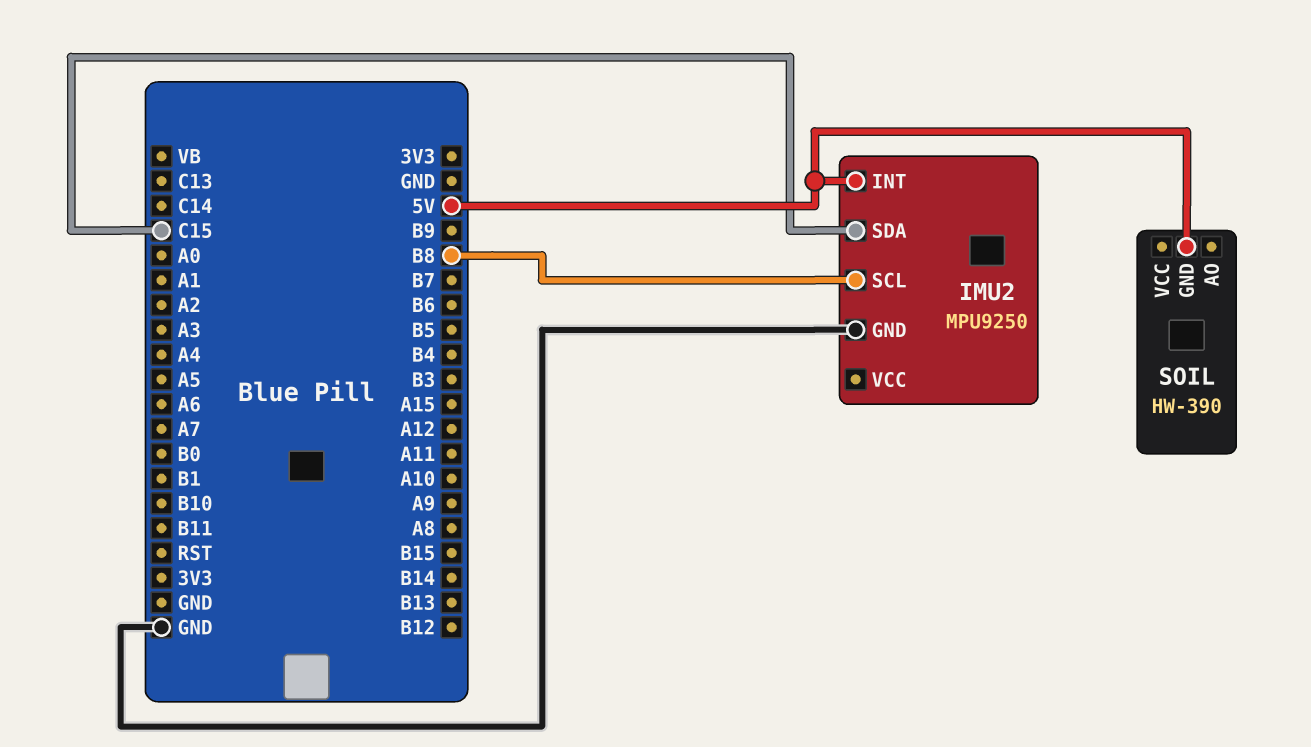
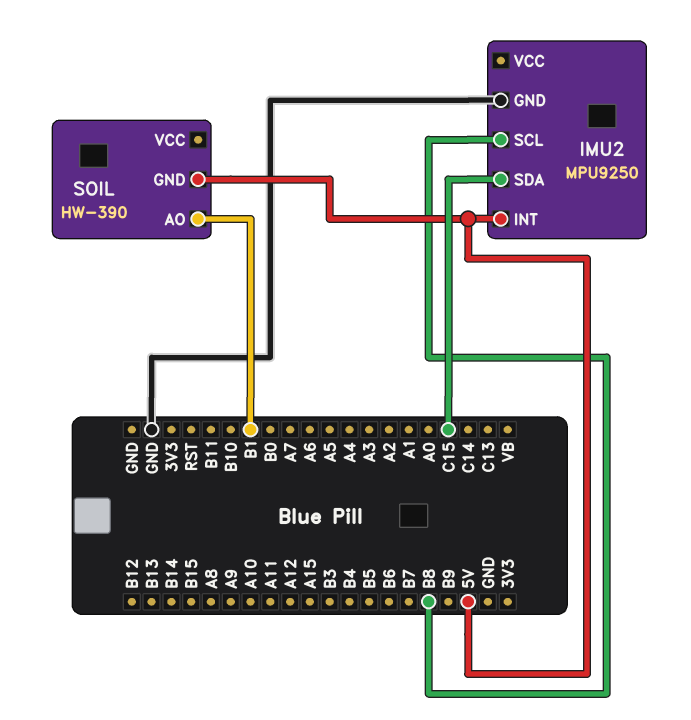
SOIL pin AO: none -> B1

